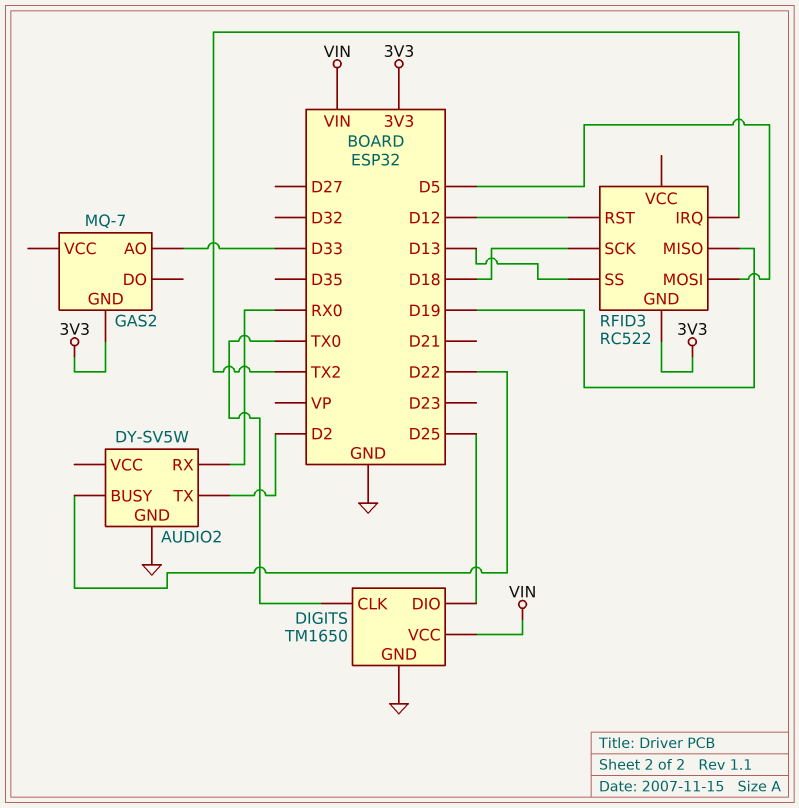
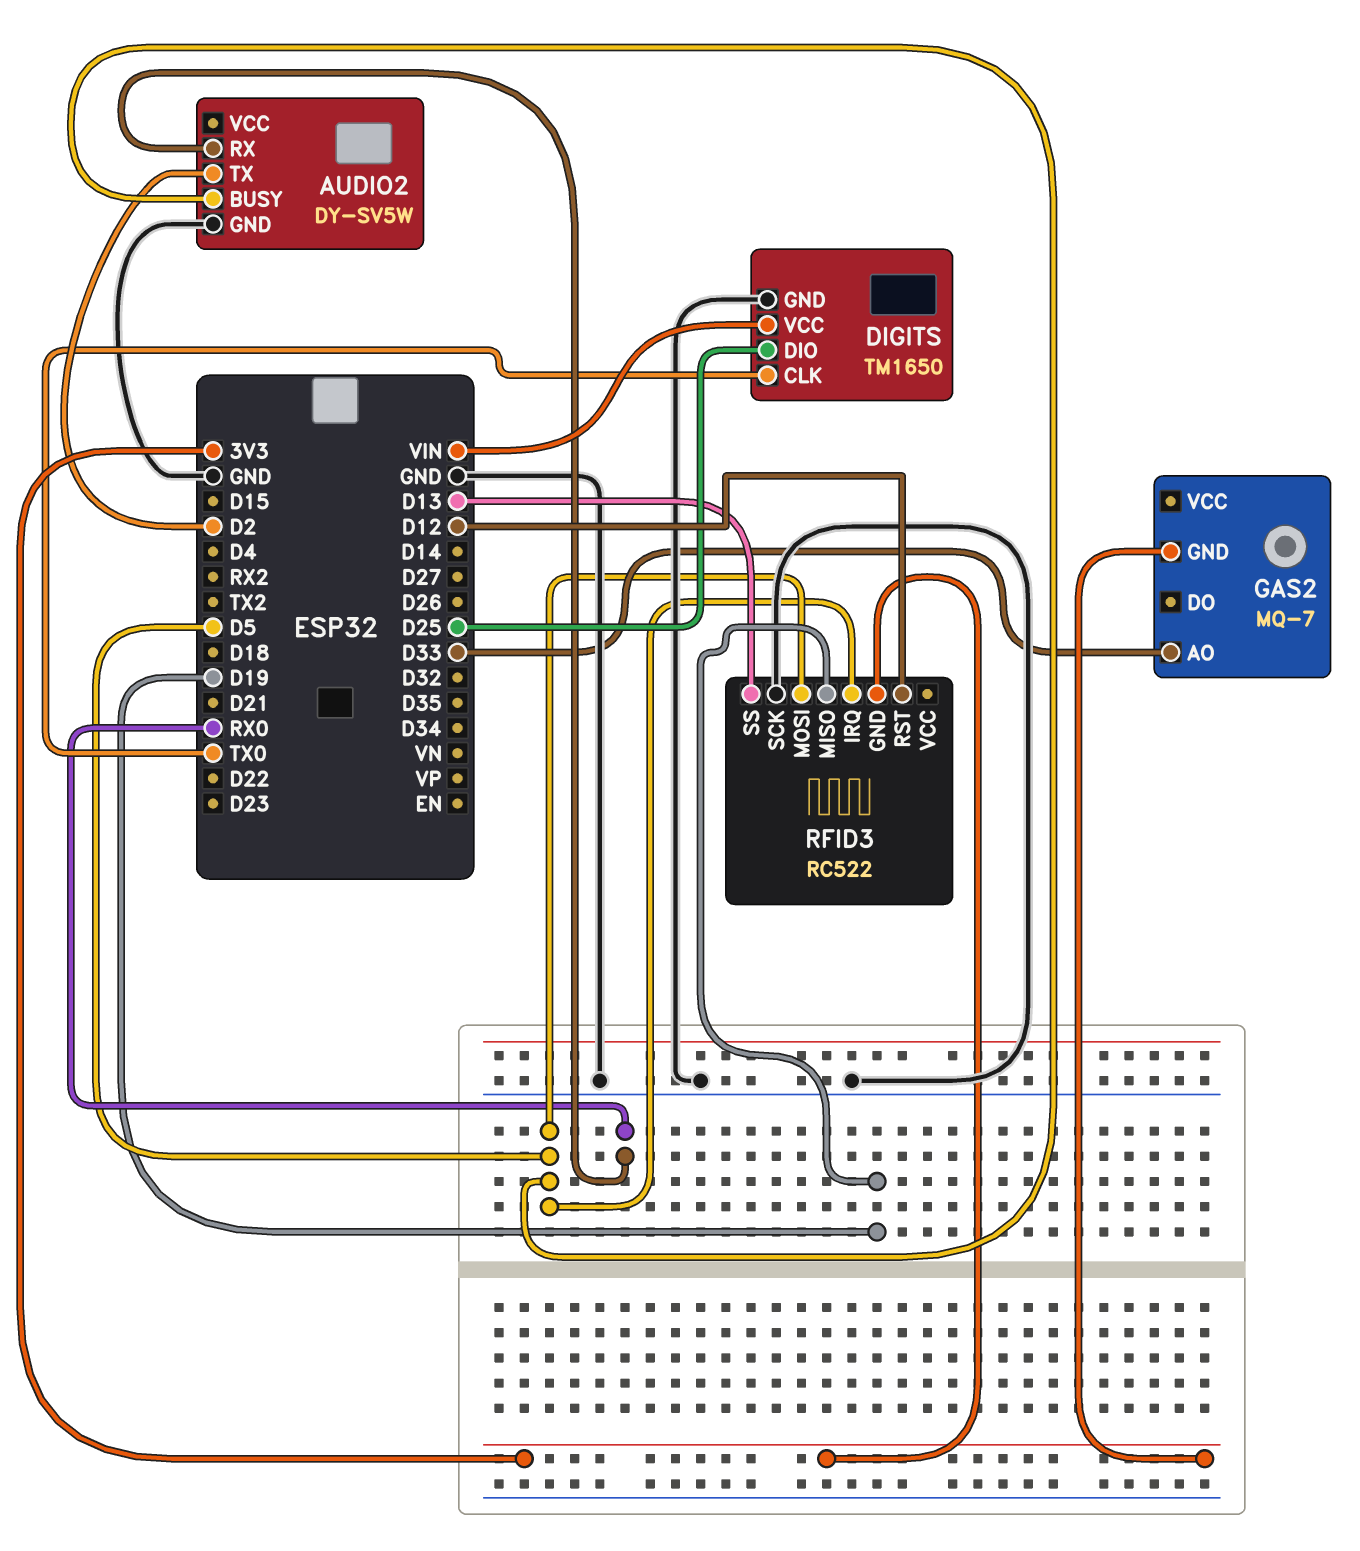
AUDIO2 pin BUSY: D22 -> D5
RFID3 pin IRQ: TX2 -> D5
RFID3 pin SCK: D18 -> GND

